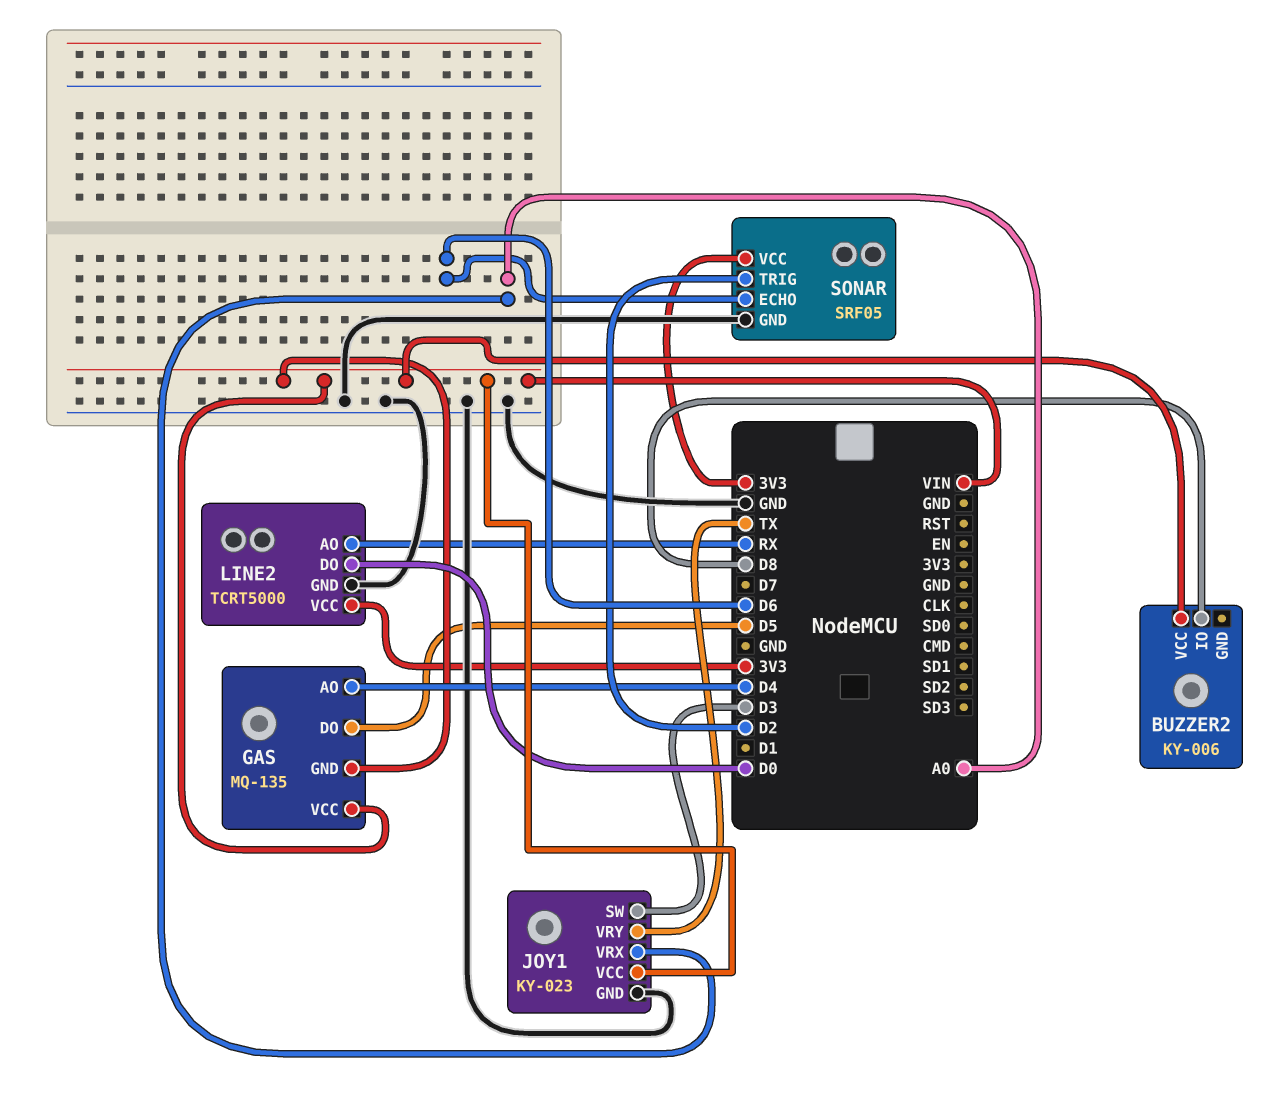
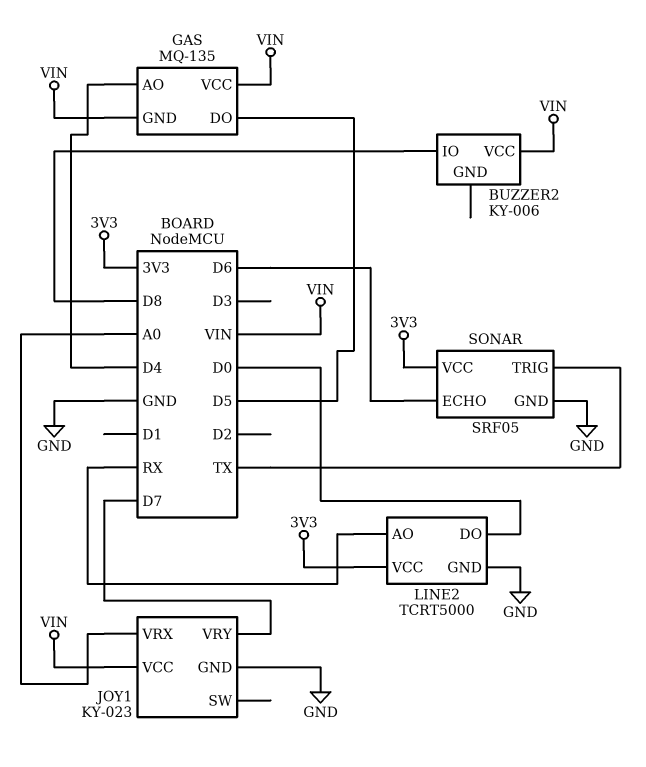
JOY1 pin SW: D3 -> none
JOY1 pin VRY: TX -> D7
SONAR pin TRIG: D2 -> TX

